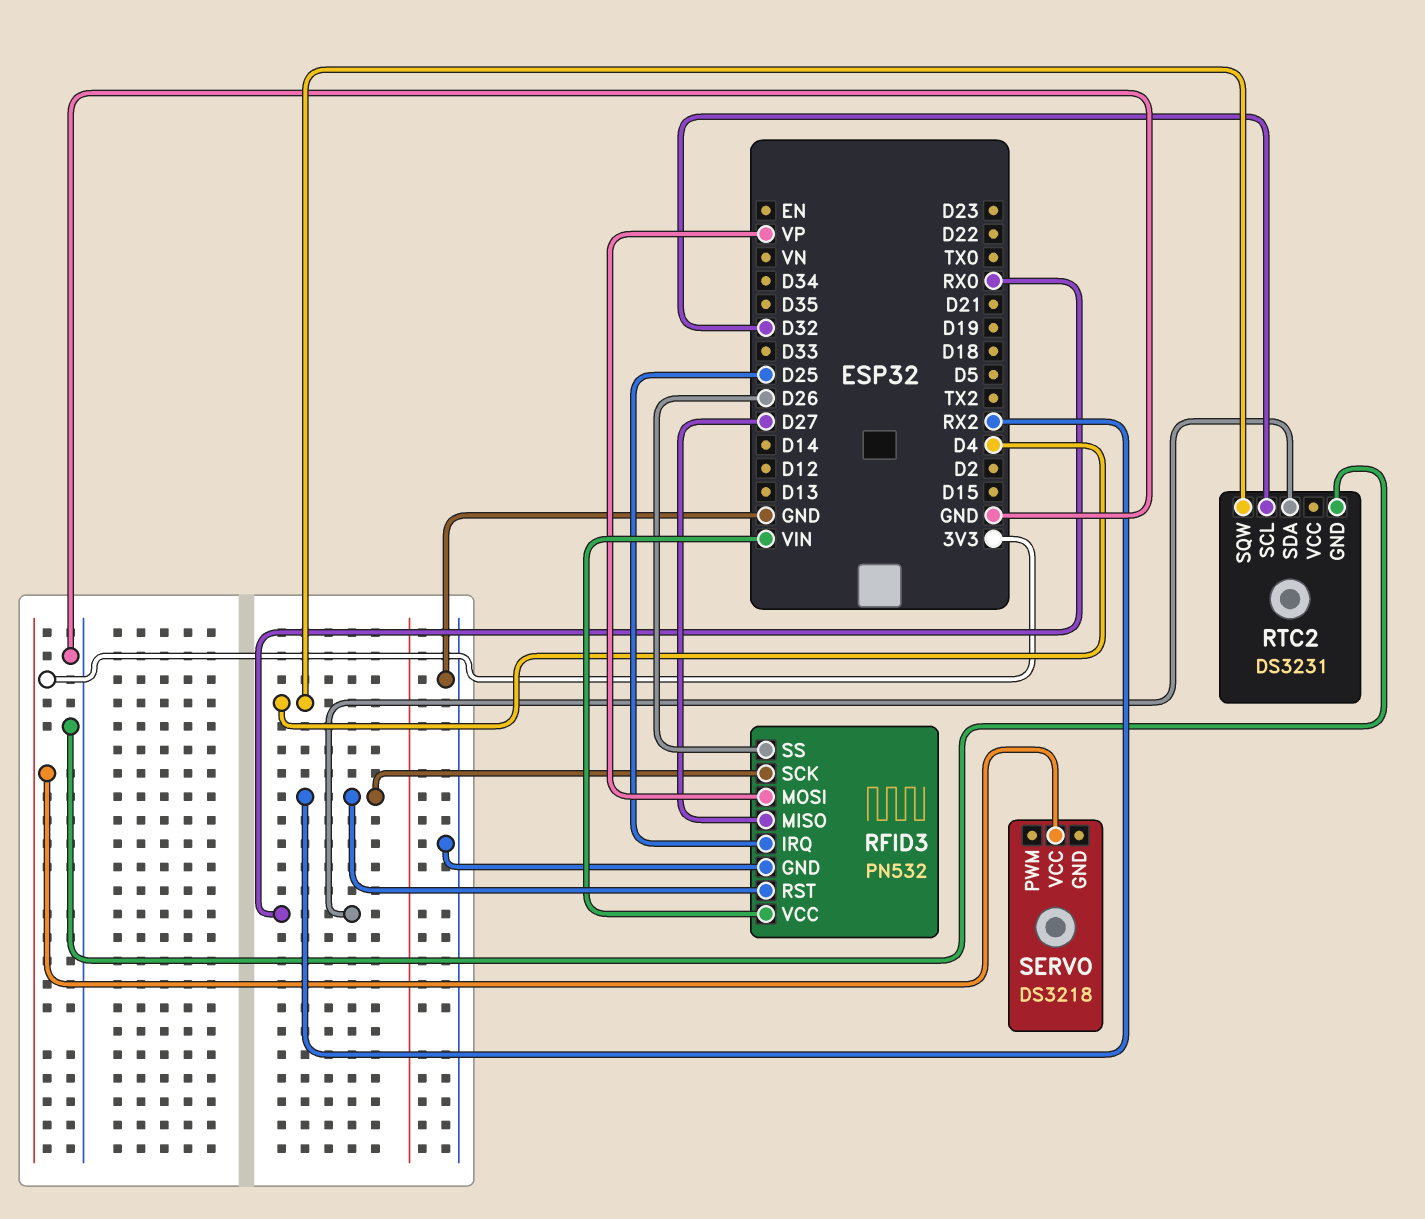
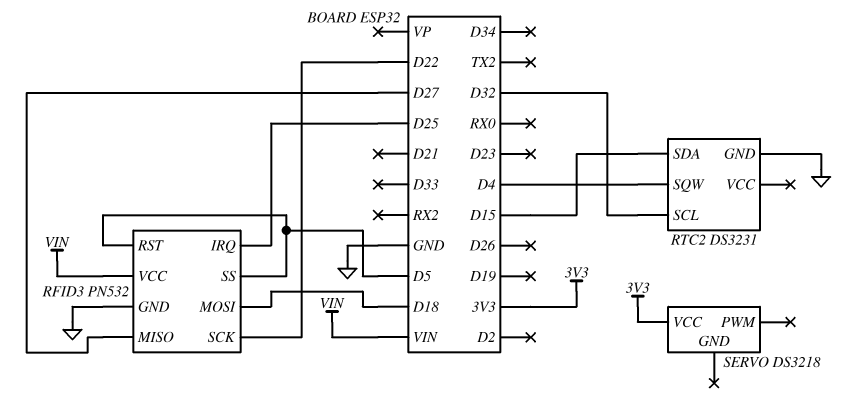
RFID3 pin MOSI: VP -> D18
RFID3 pin RST: RX2 -> D5
RFID3 pin SCK: RX2 -> D22
RFID3 pin SS: D26 -> D5
RTC2 pin SDA: RX0 -> D15

